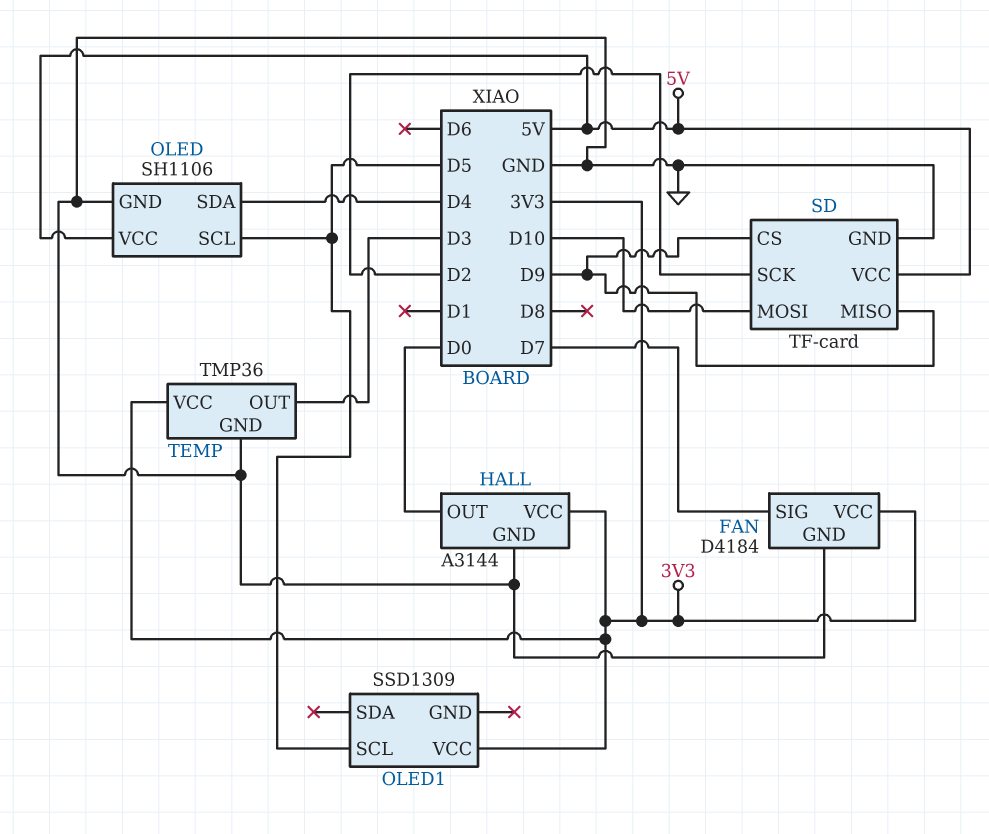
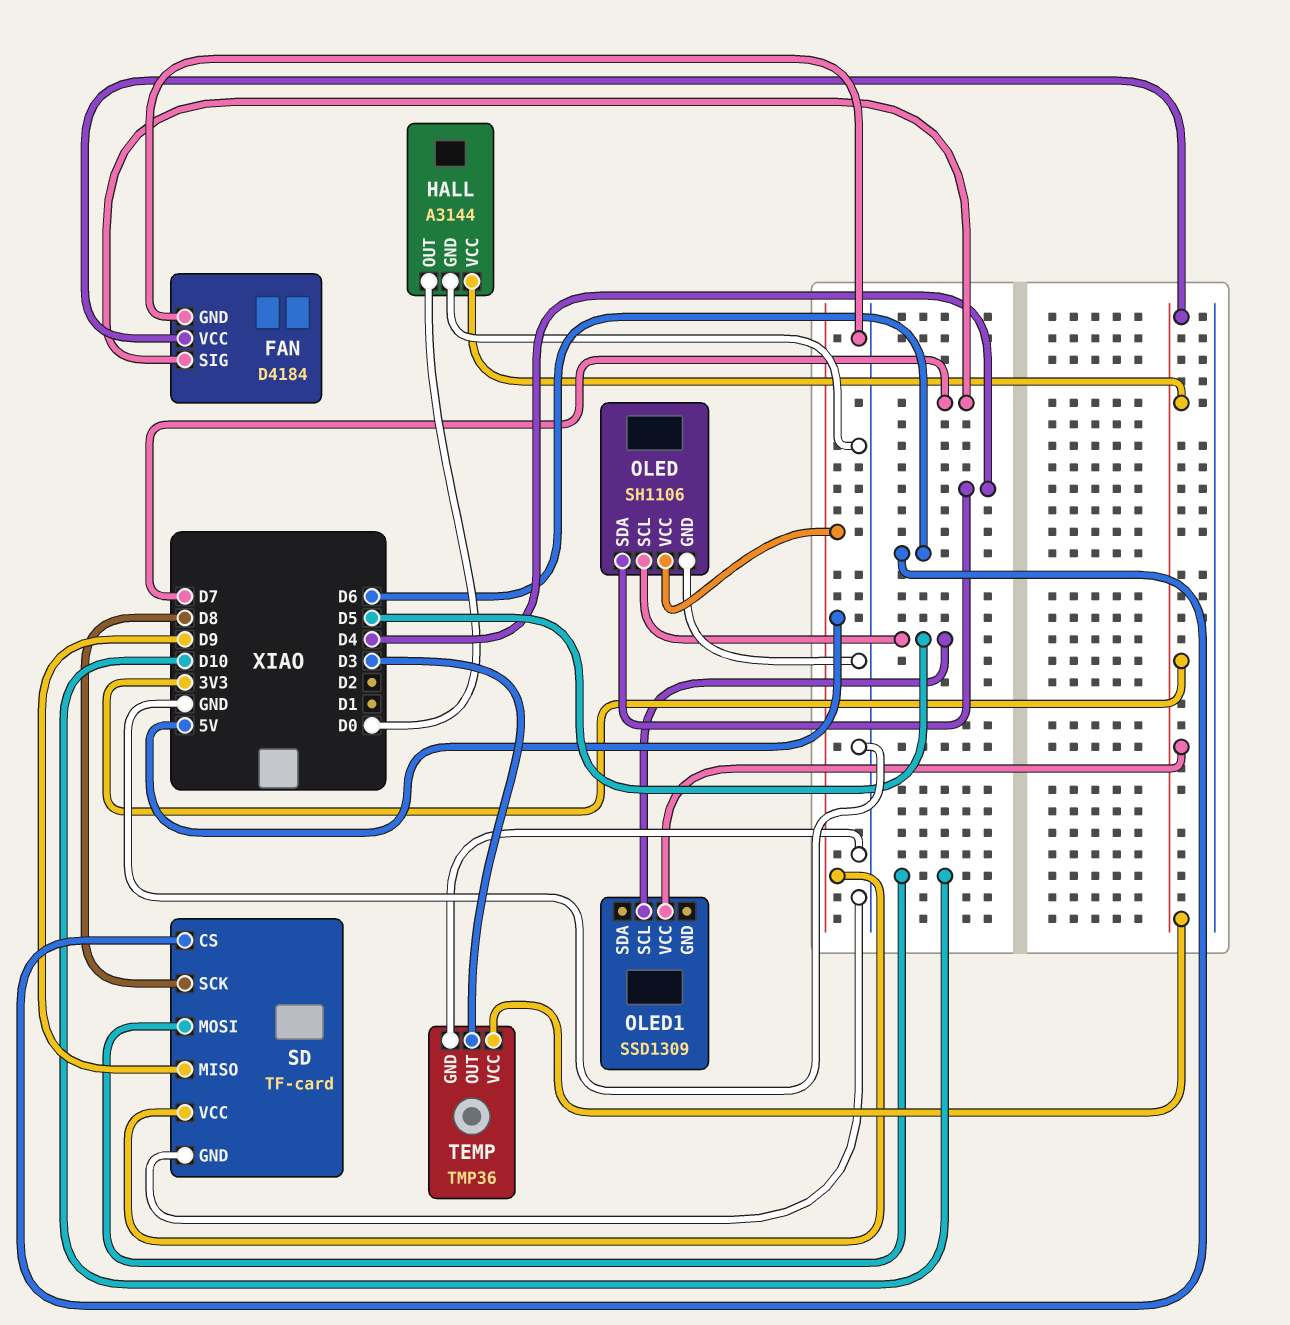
SD pin CS: D9 -> D6
SD pin SCK: D2 -> D8

